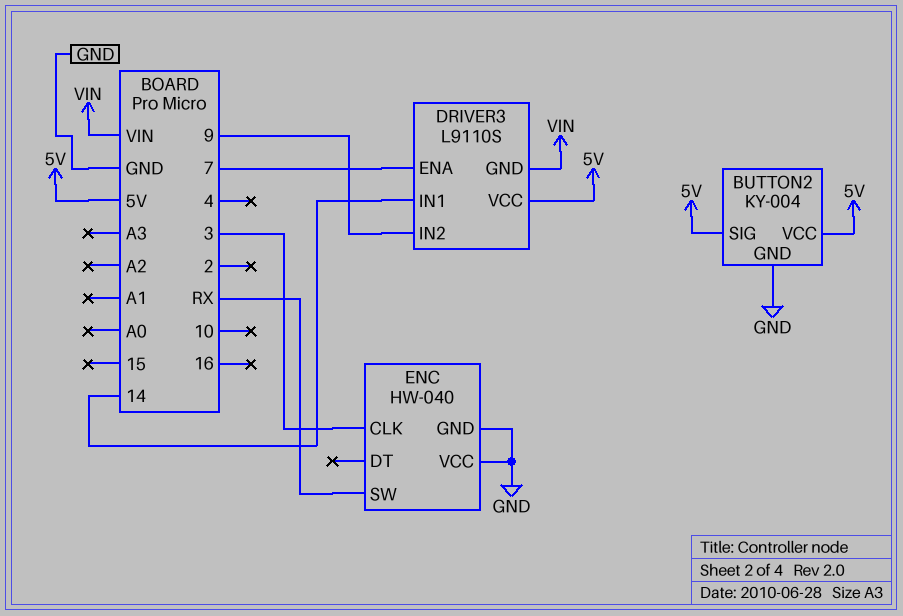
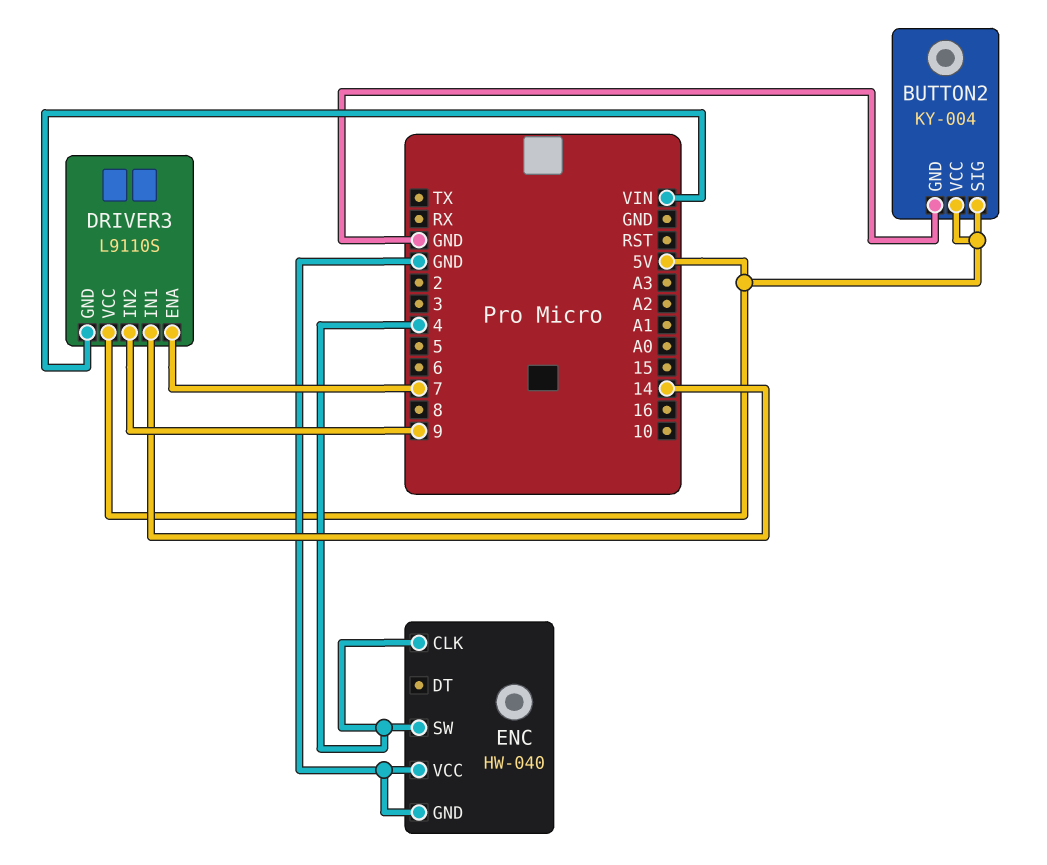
ENC pin CLK: 3 -> 4
ENC pin SW: RX -> 4

